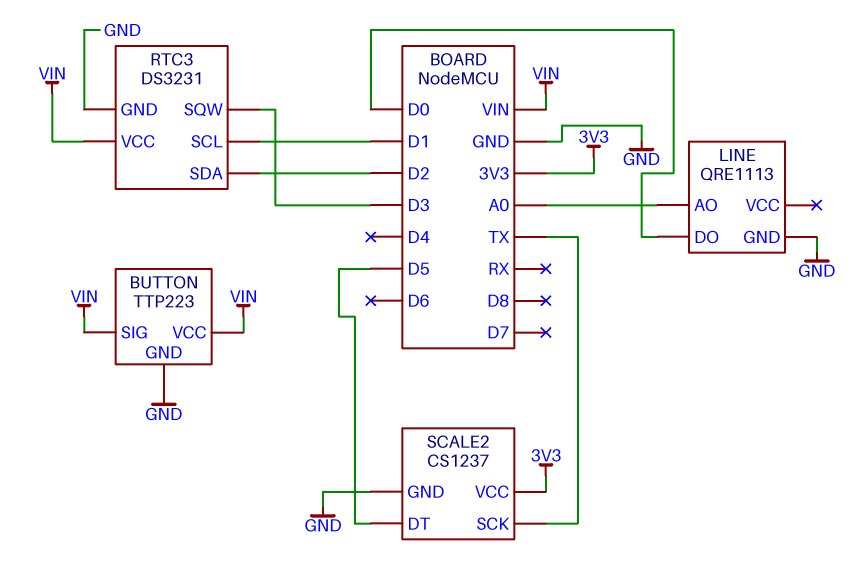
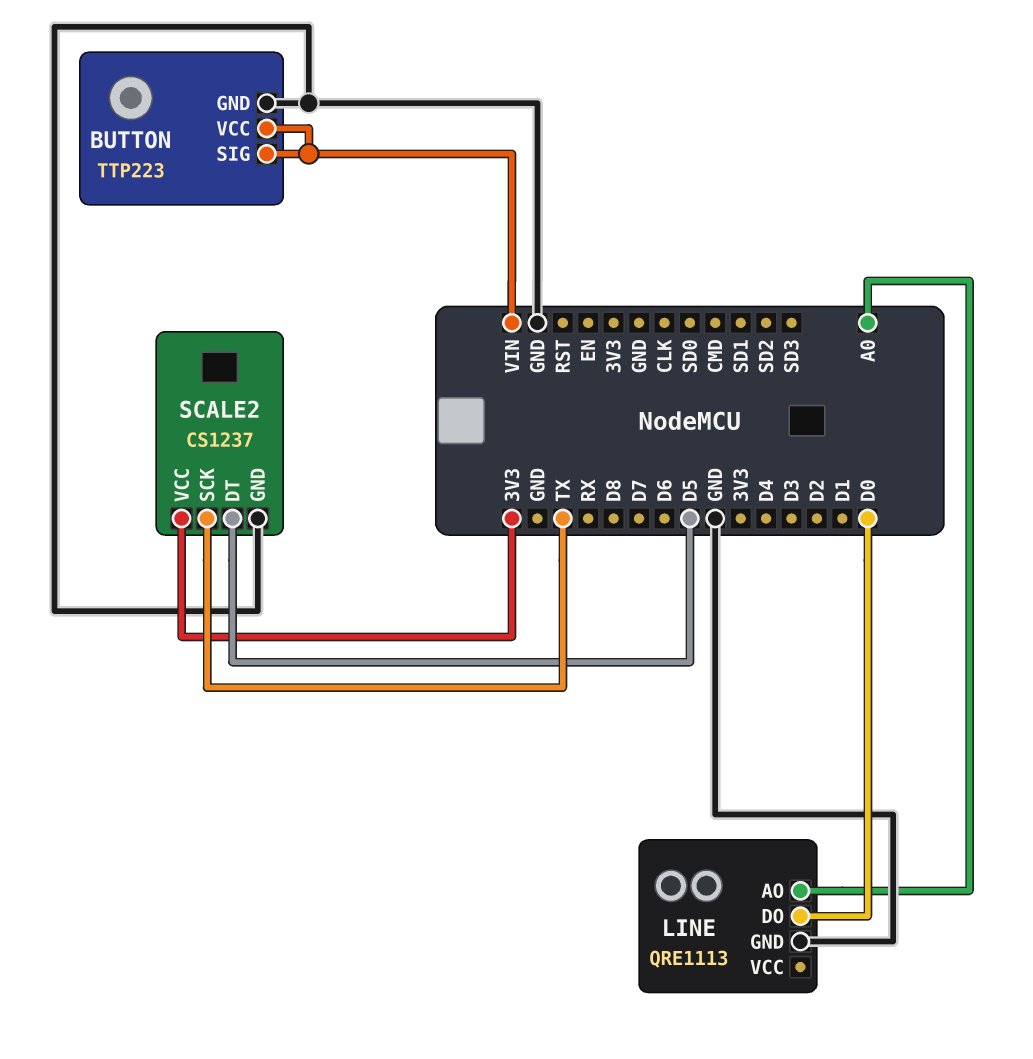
RTC3: DS3231 -> none
RTC3 pin GND: GND -> none
RTC3 pin SCL: D1 -> none
RTC3 pin SDA: D2 -> none
RTC3 pin SQW: D3 -> none
RTC3 pin VCC: VIN -> none

